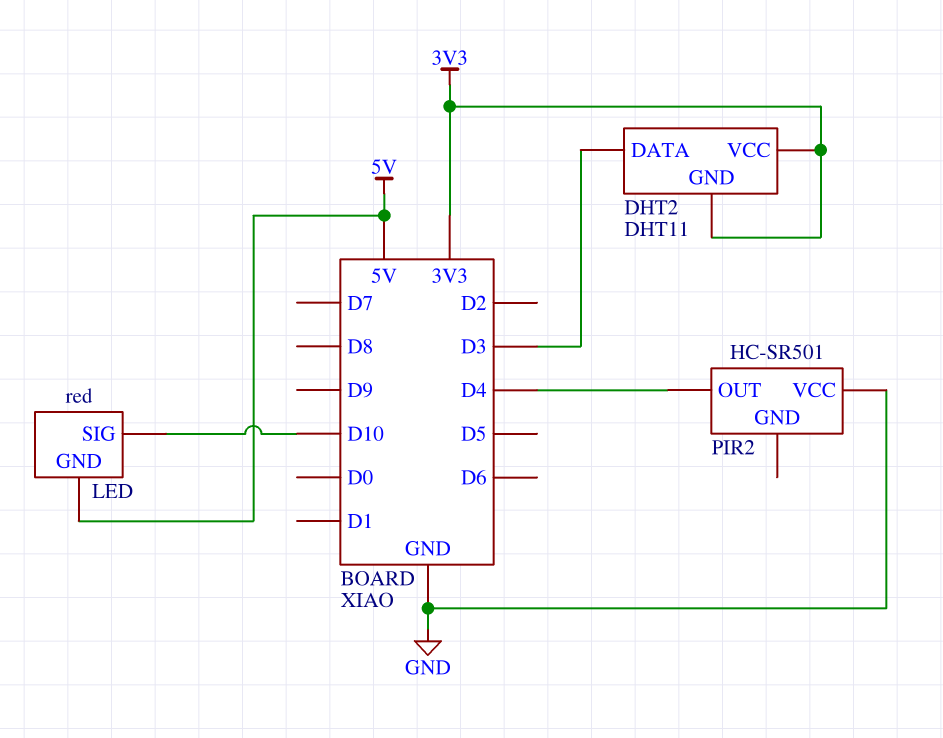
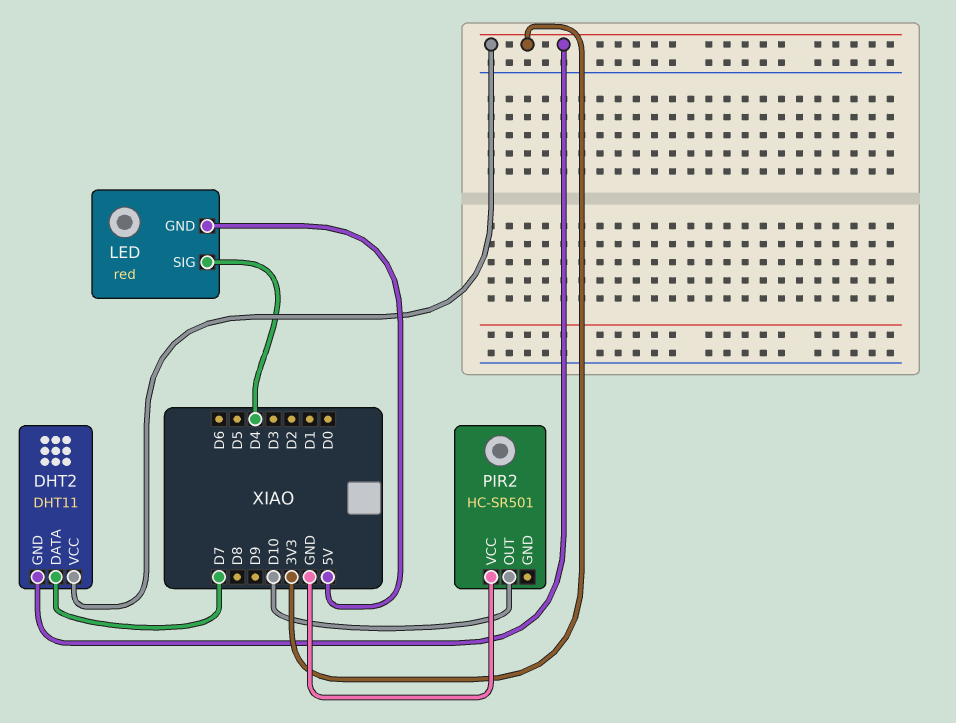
DHT2 pin DATA: D3 -> D7
LED pin SIG: D10 -> D4
PIR2 pin OUT: D4 -> D10

